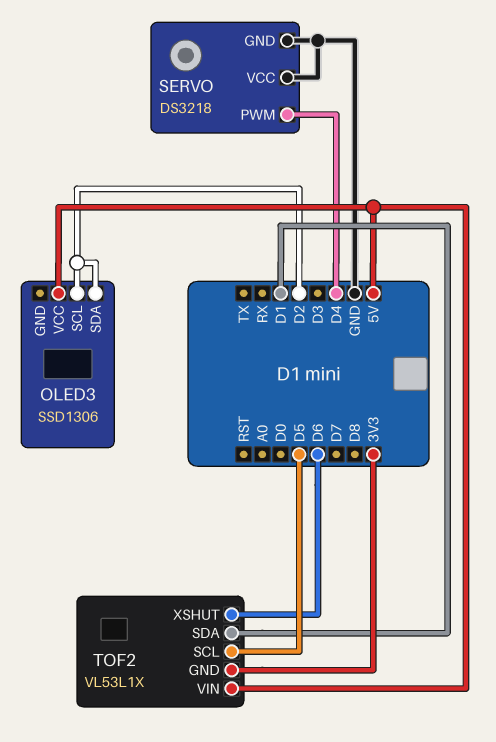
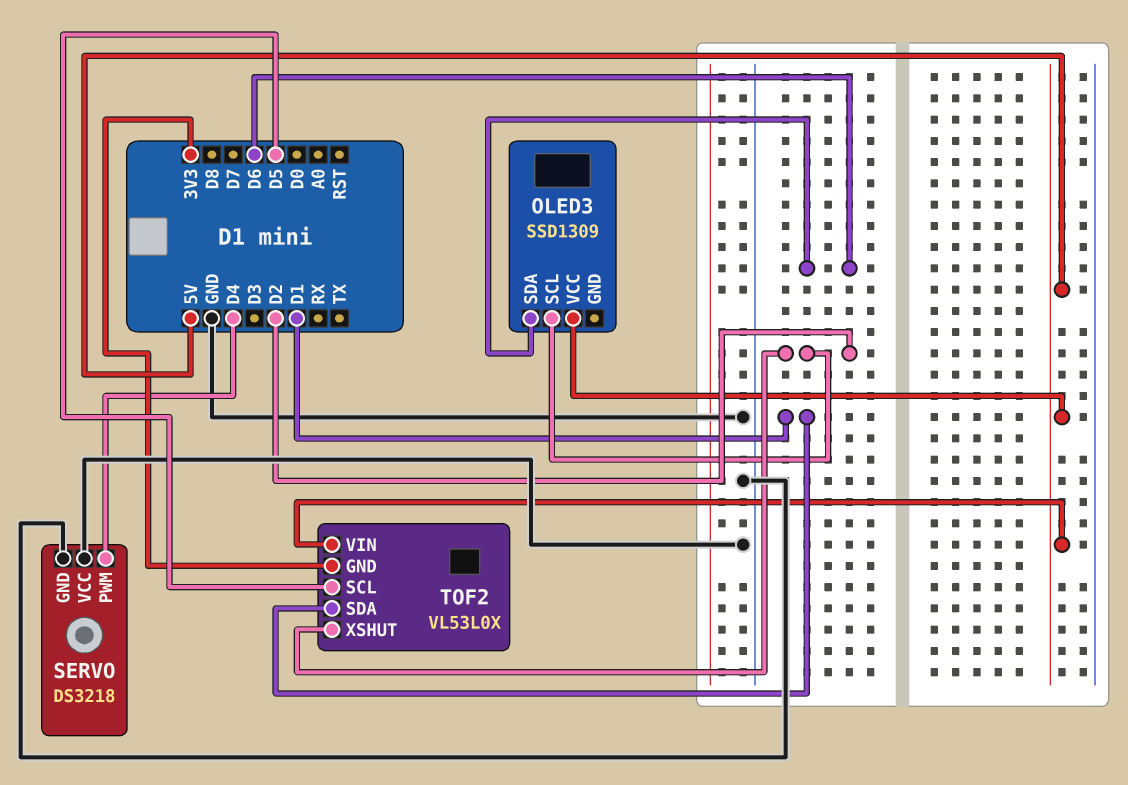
OLED3: SSD1306 -> SSD1309
OLED3 pin SDA: D2 -> D6
TOF2: VL53L1X -> VL53L0X
TOF2 pin XSHUT: D6 -> D2

